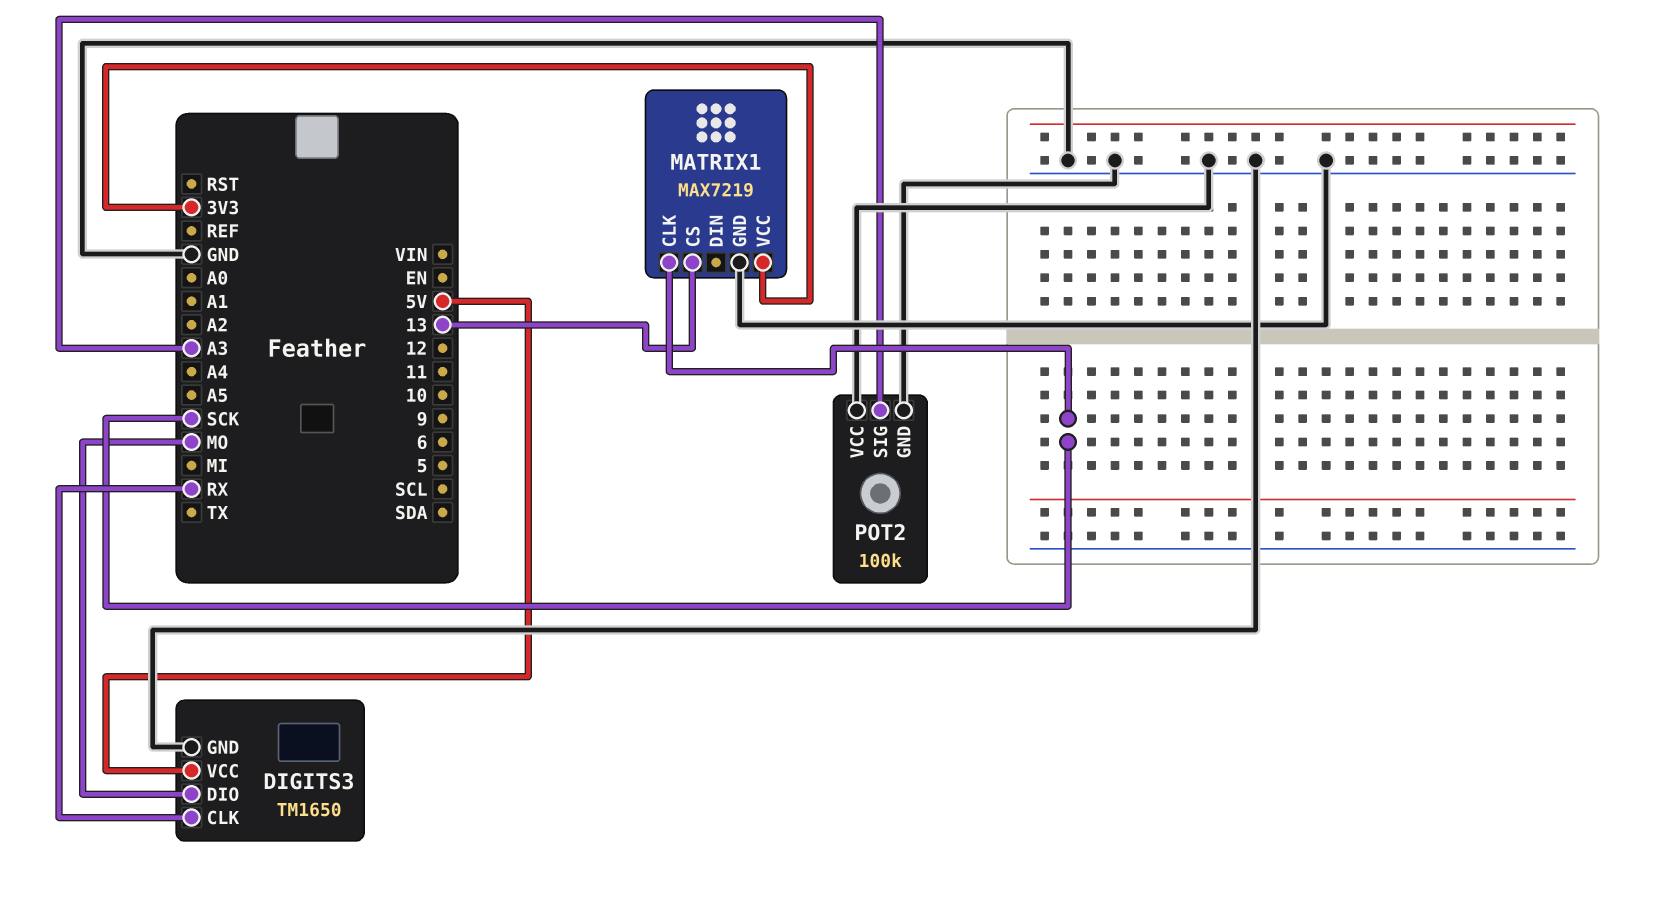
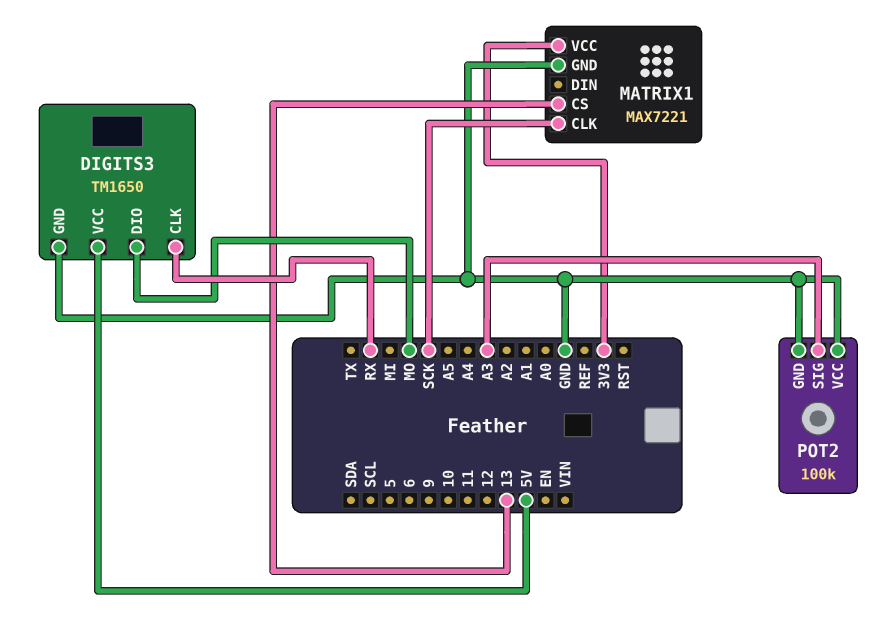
MATRIX1: MAX7219 -> MAX7221

